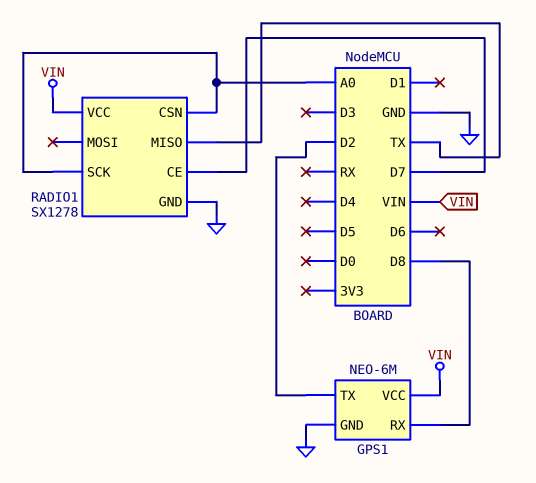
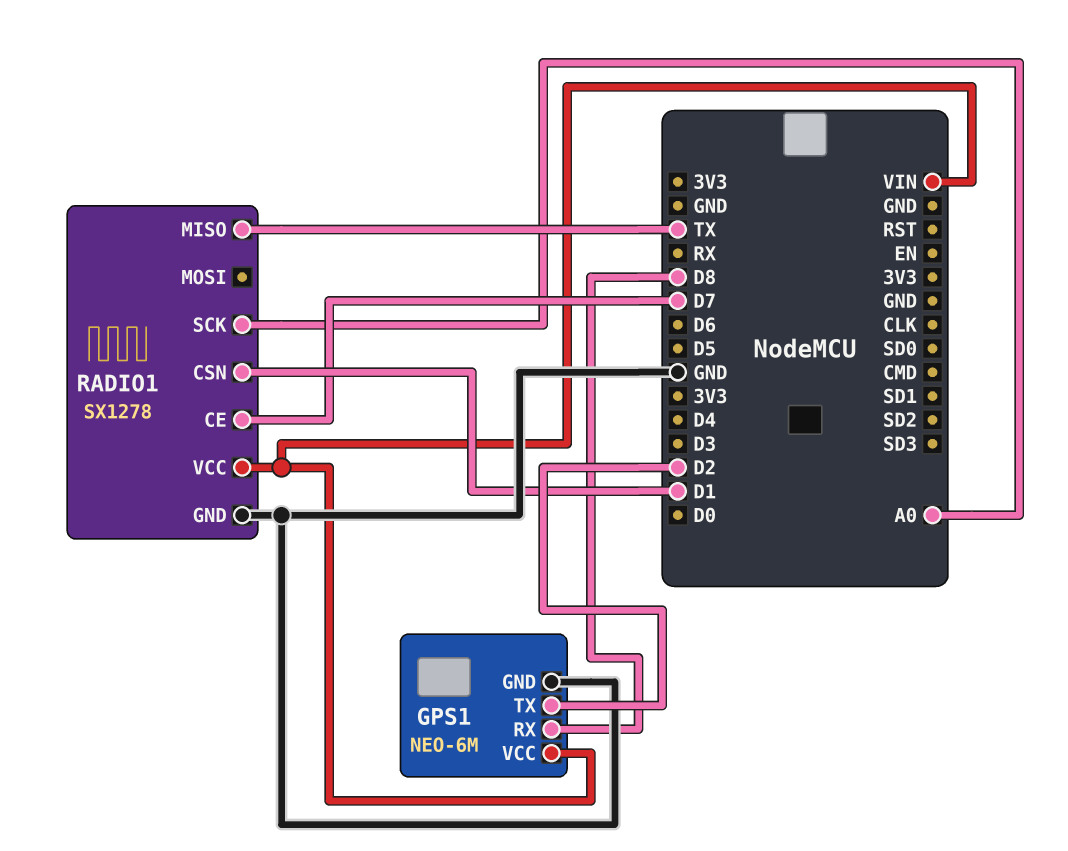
RADIO1 pin CSN: A0 -> D1

